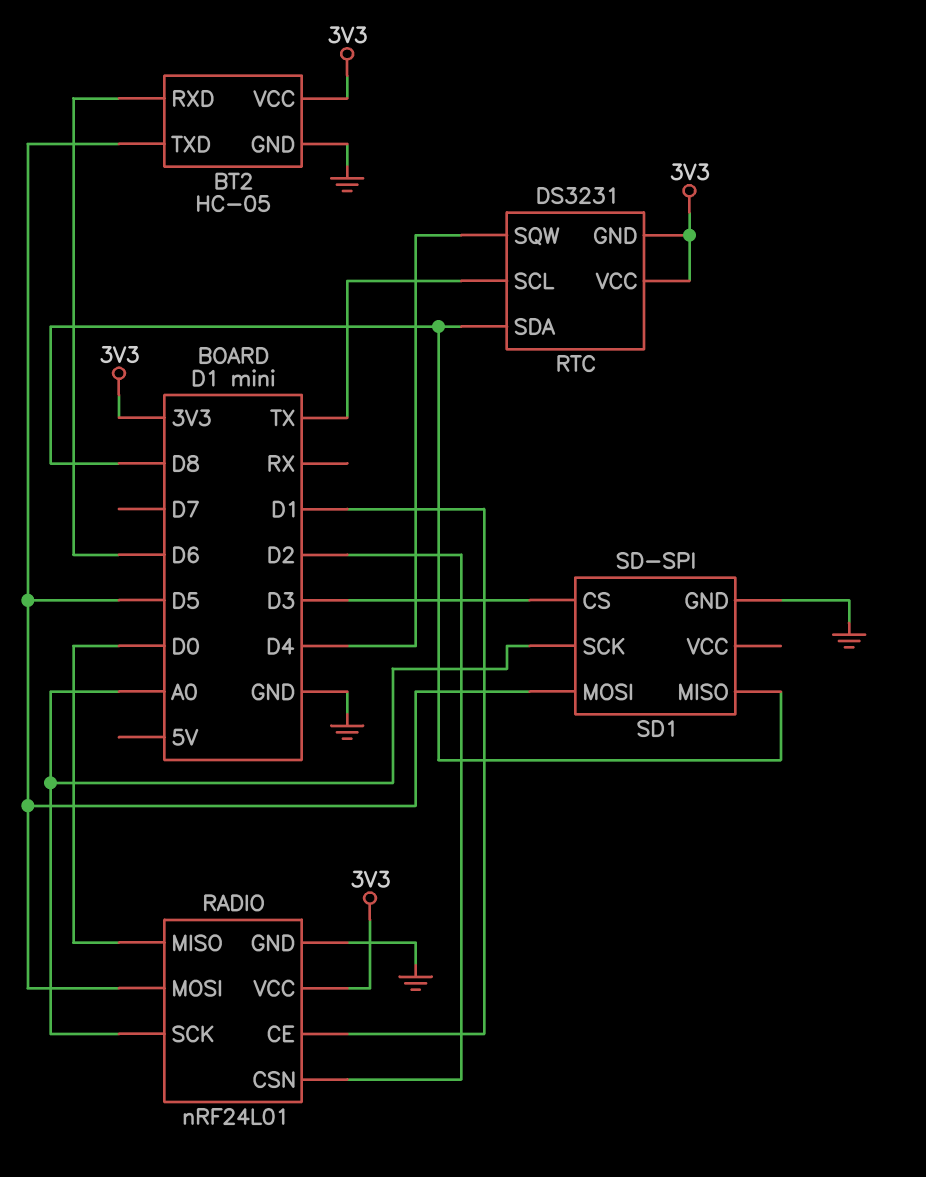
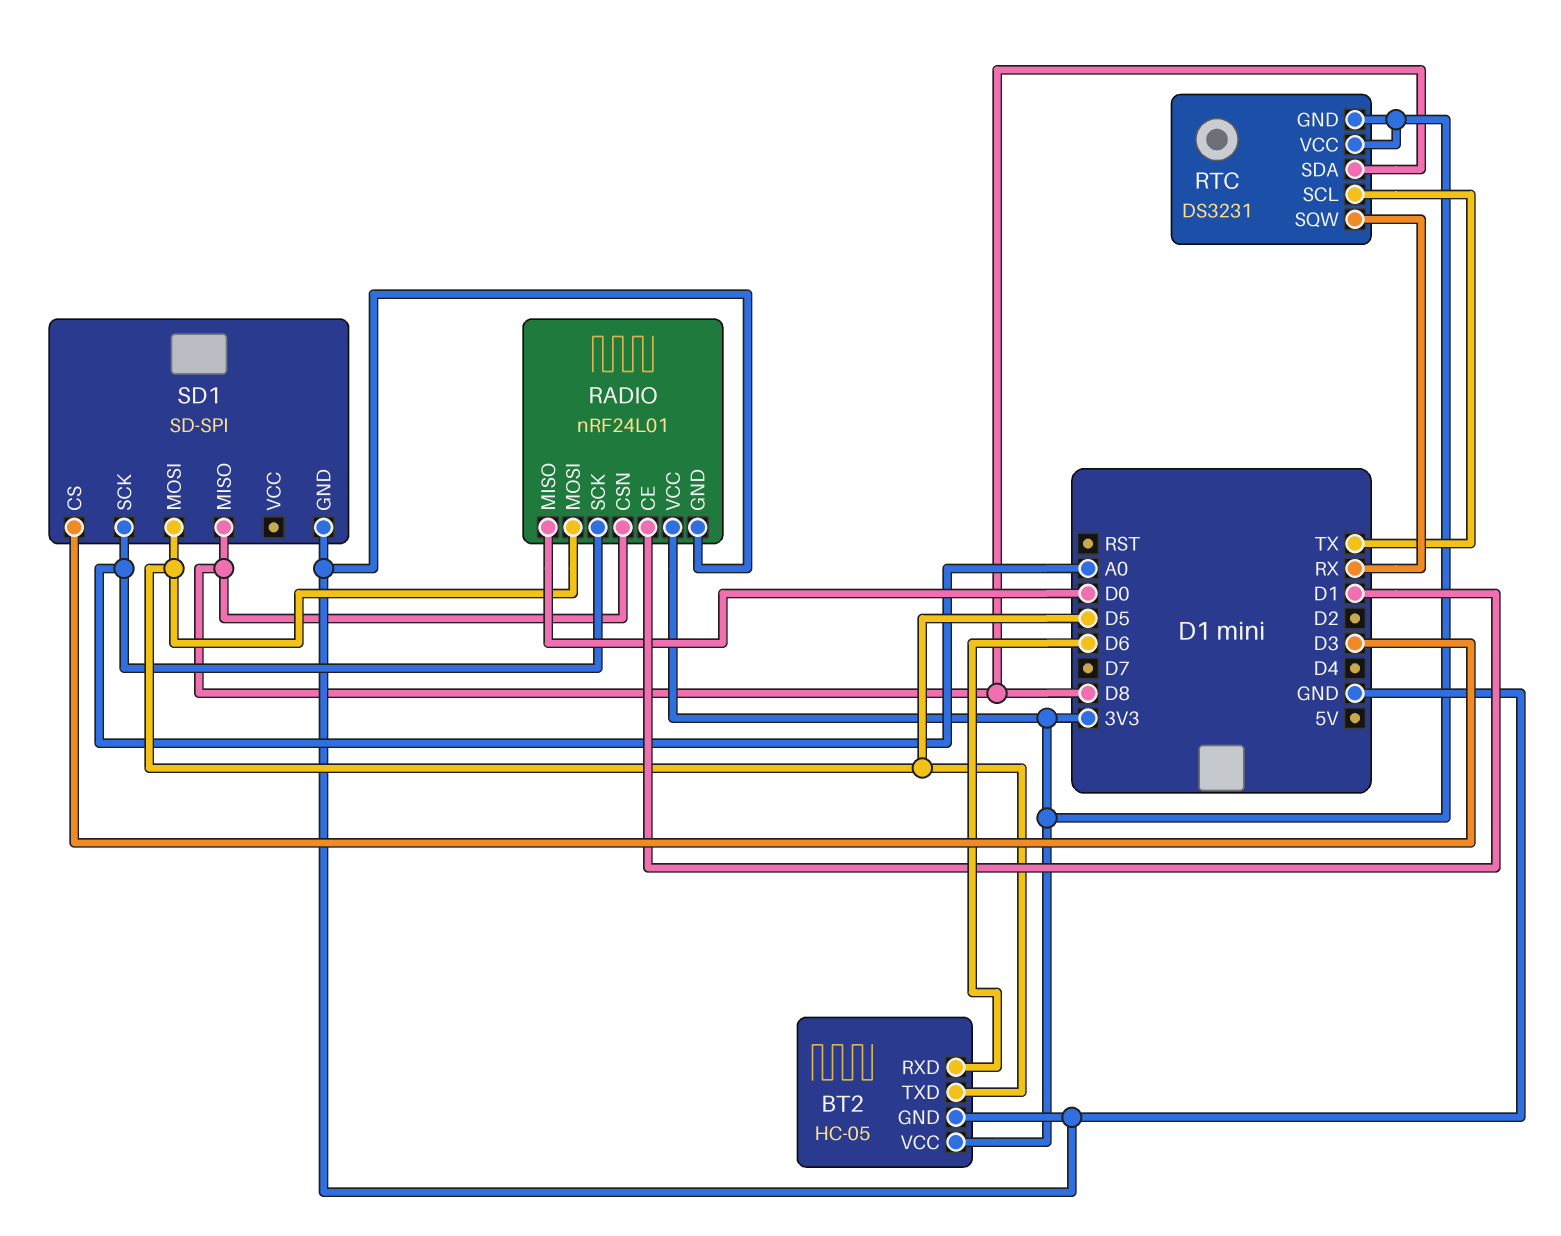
RADIO pin CSN: D2 -> D8
RTC pin SQW: D4 -> RX

